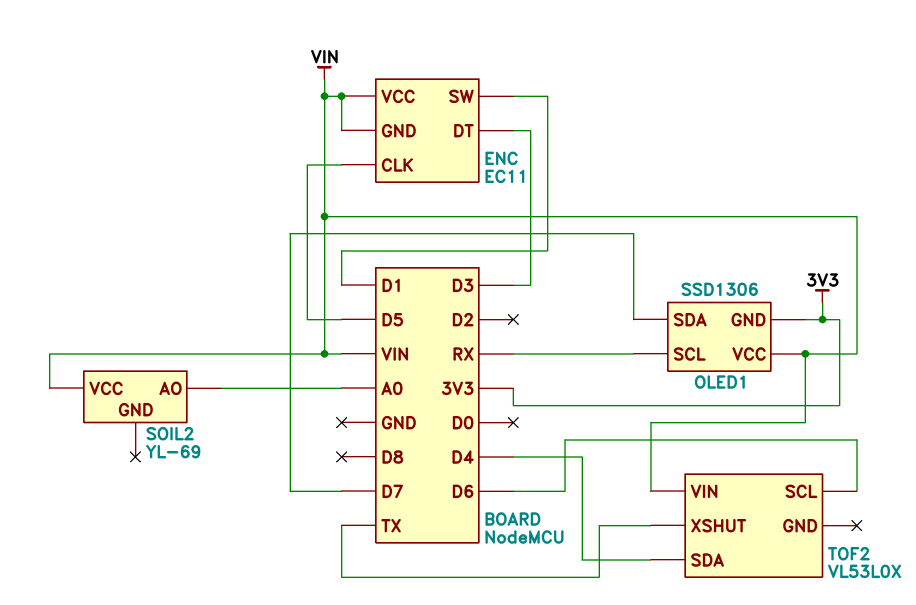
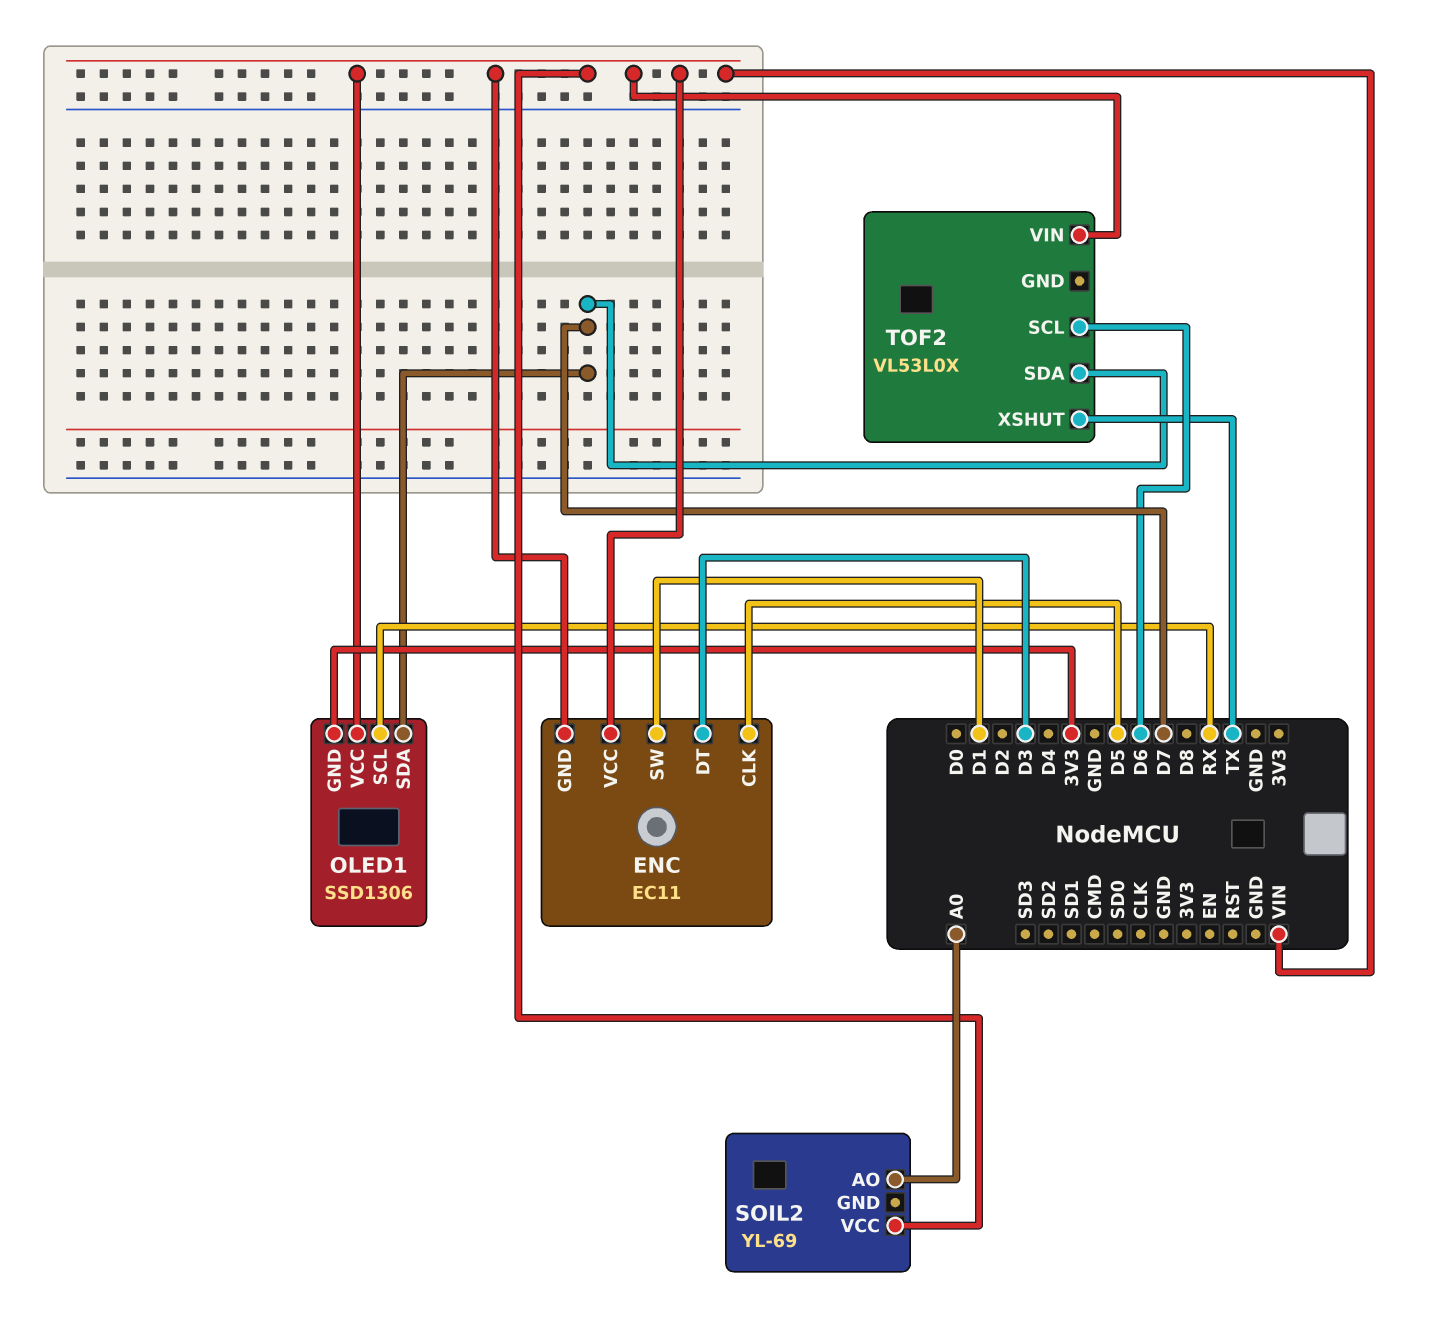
TOF2 pin SDA: D4 -> D7

